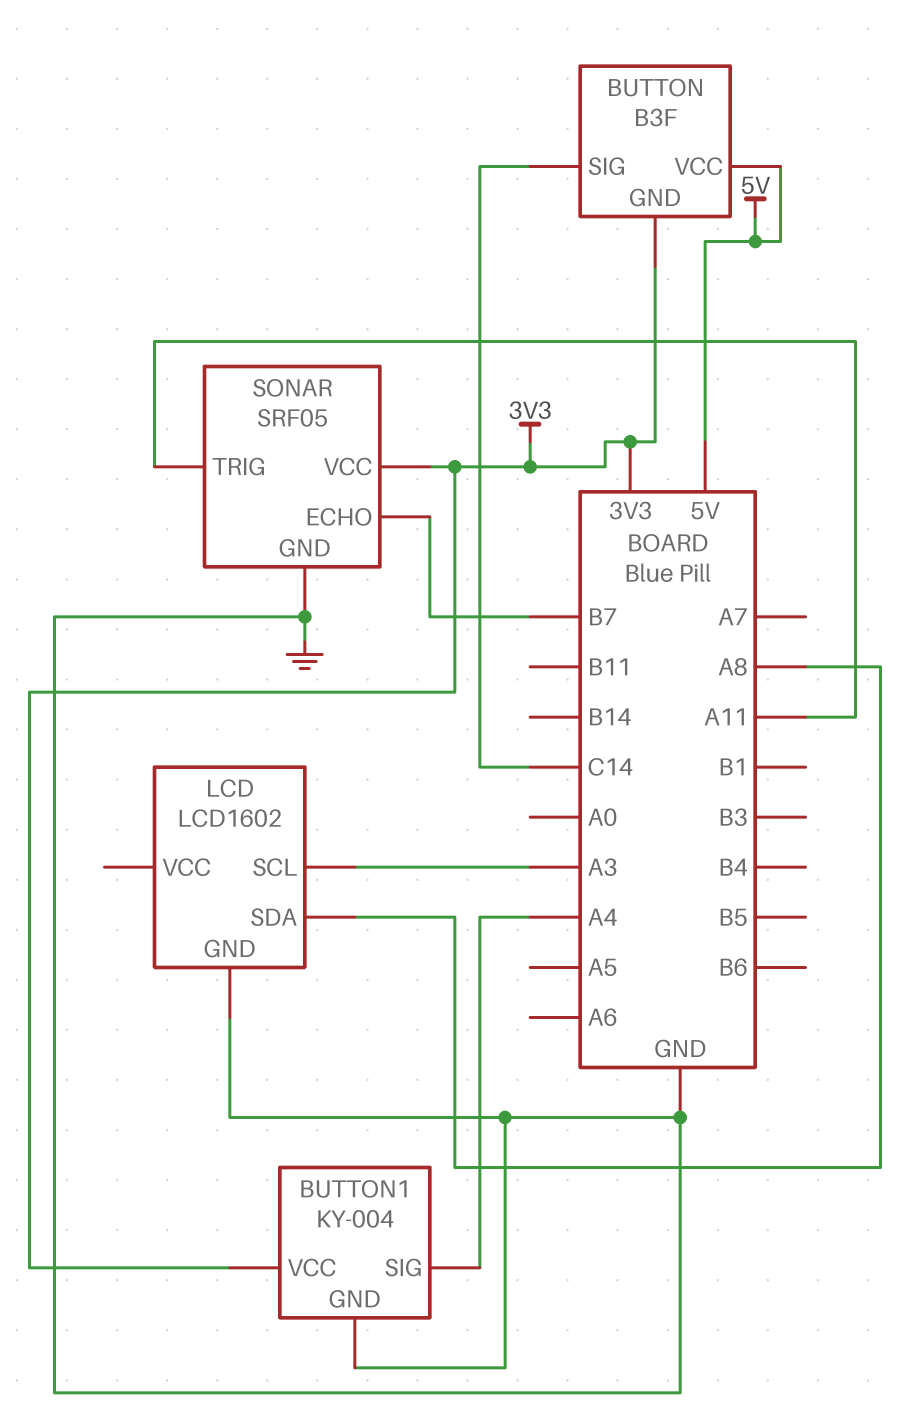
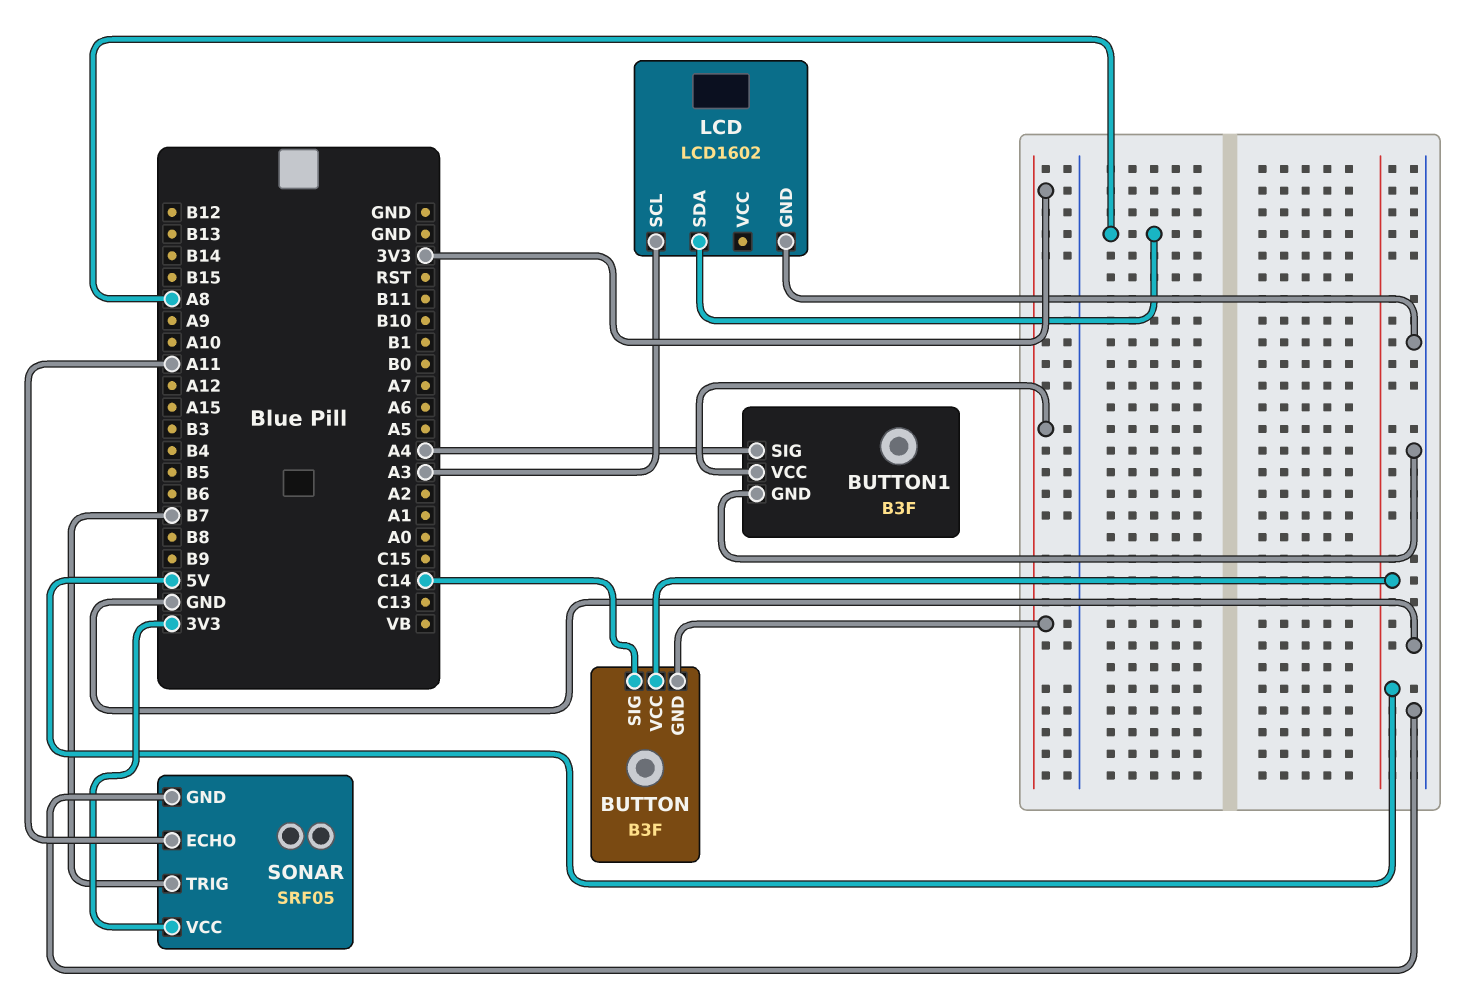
BUTTON1: KY-004 -> B3F
SONAR pin ECHO: B7 -> A11
SONAR pin TRIG: A11 -> B7

